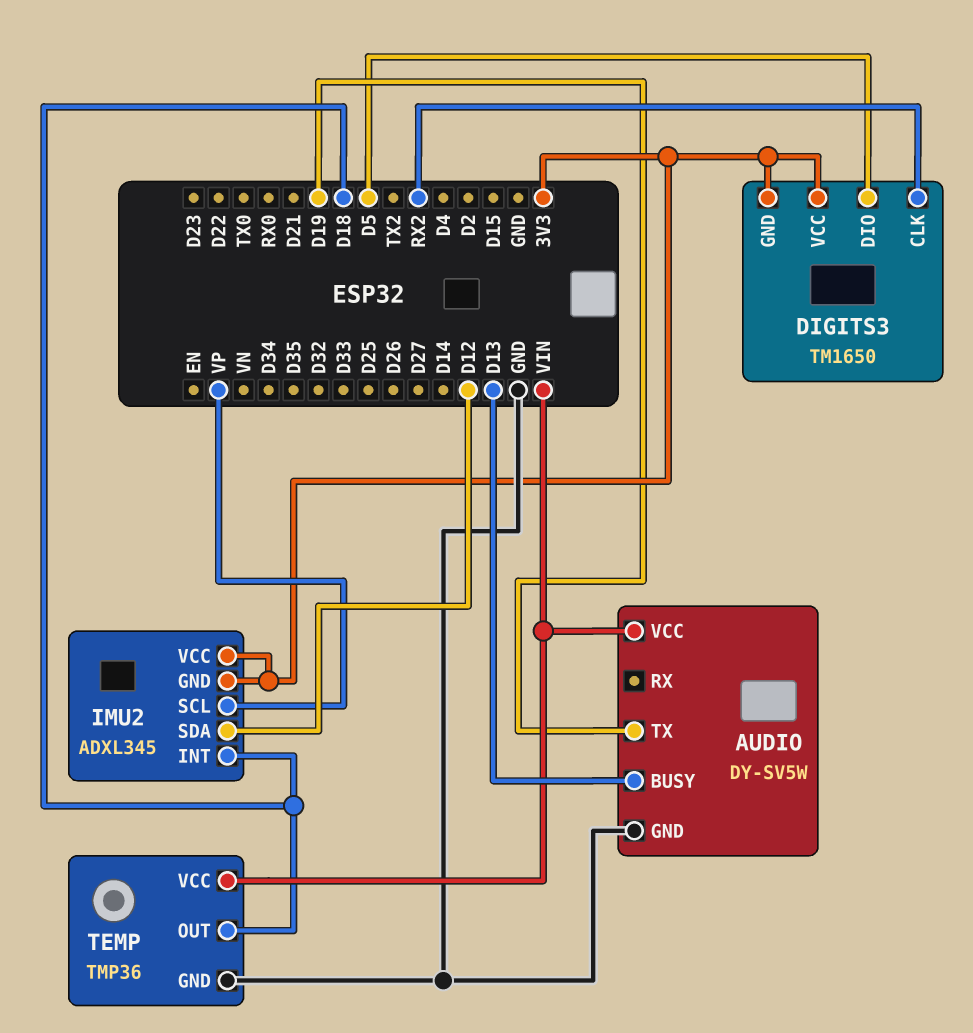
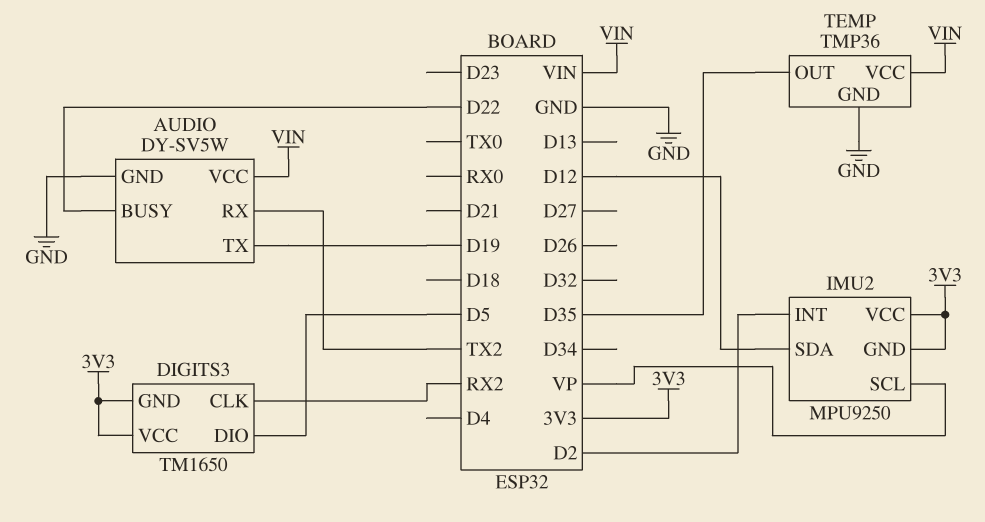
AUDIO pin BUSY: D13 -> D22
AUDIO pin RX: none -> TX2
IMU2: ADXL345 -> MPU9250
IMU2 pin INT: D18 -> D2
TEMP pin OUT: D18 -> D35

